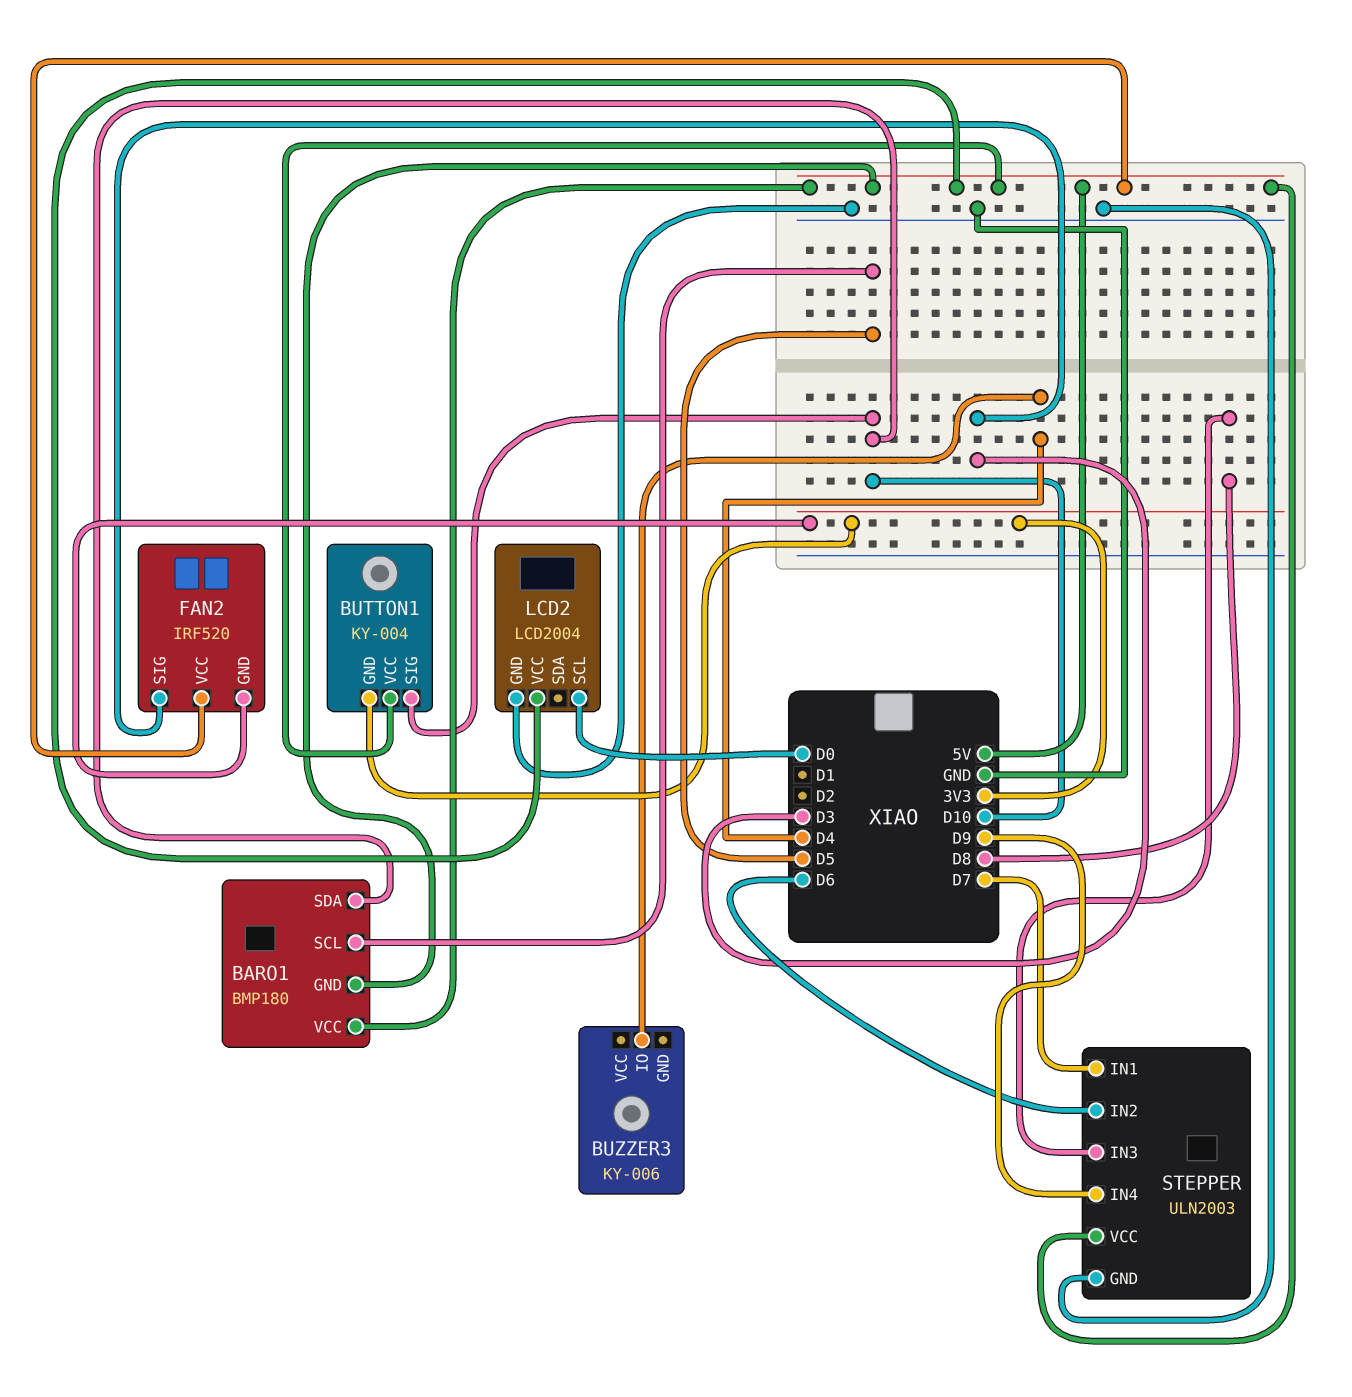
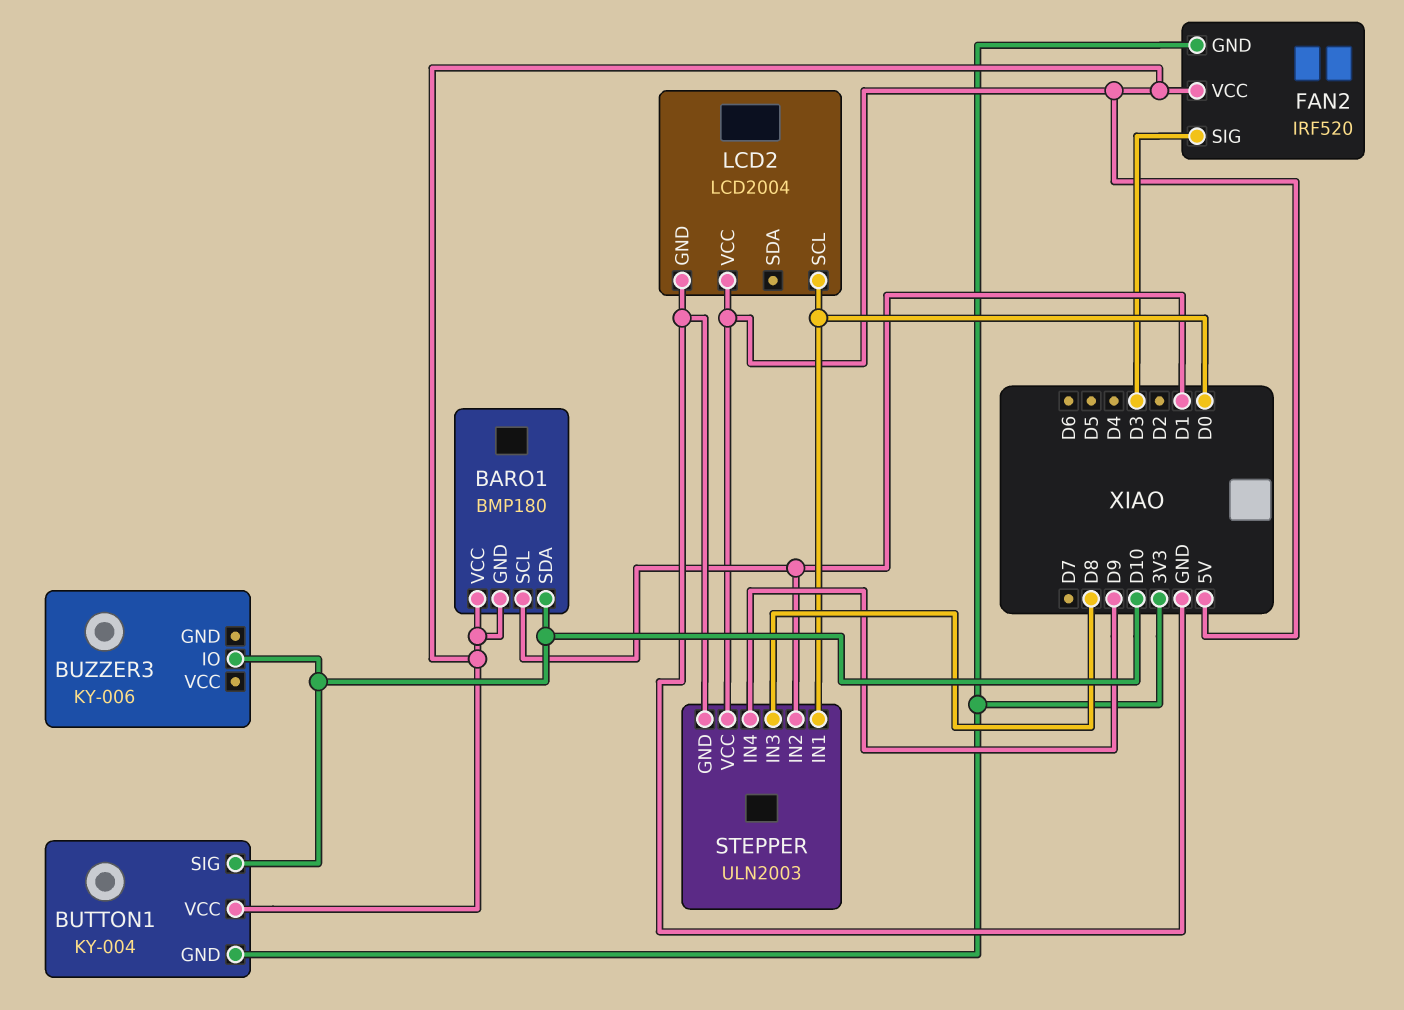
BARO1 pin SCL: D5 -> D1
BUZZER3 pin IO: D4 -> D10
STEPPER pin IN1: D7 -> D0
STEPPER pin IN2: D6 -> D1

